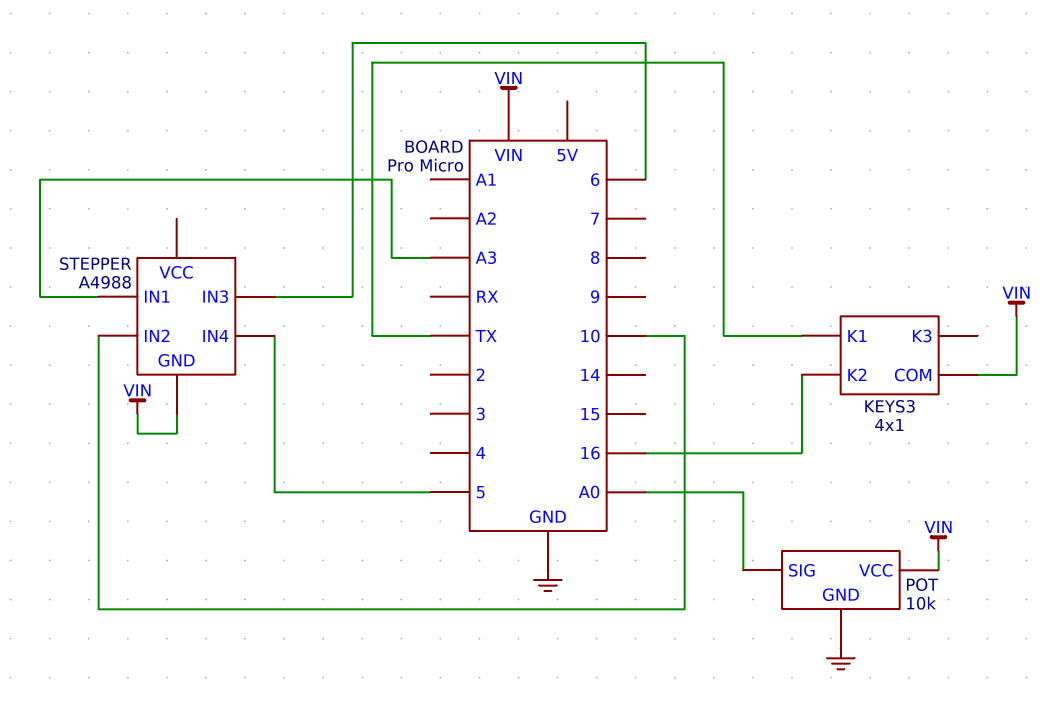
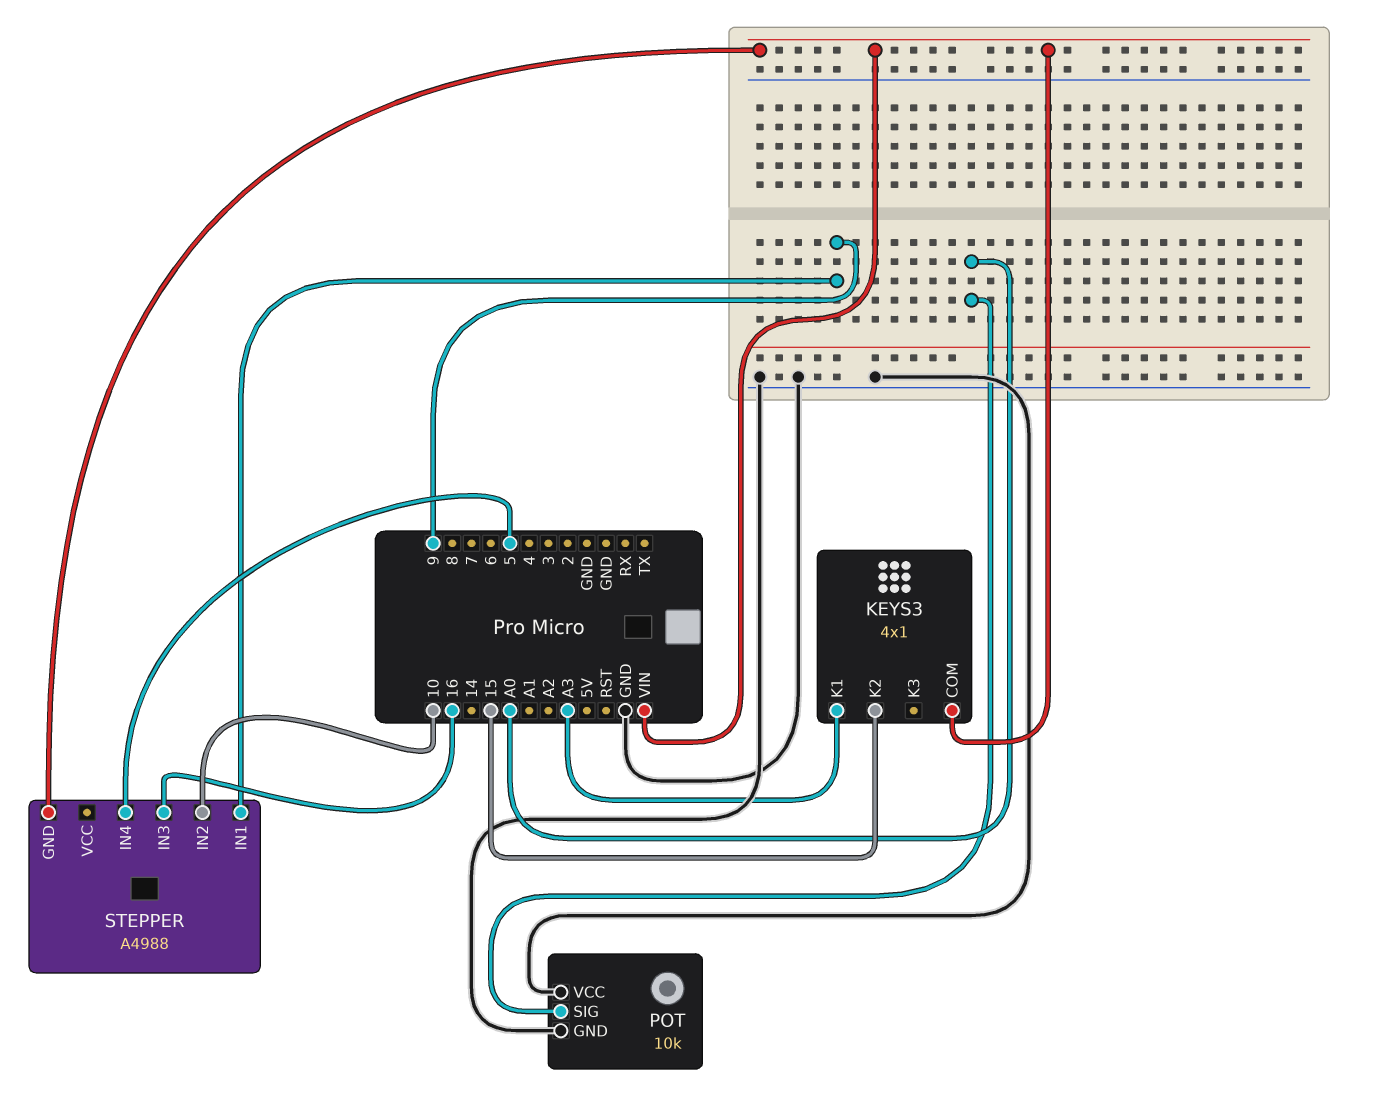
KEYS3 pin K1: TX -> A3
KEYS3 pin K2: 16 -> 15
POT pin VCC: VIN -> GND
STEPPER pin IN1: A3 -> 9
STEPPER pin IN3: 6 -> 16

